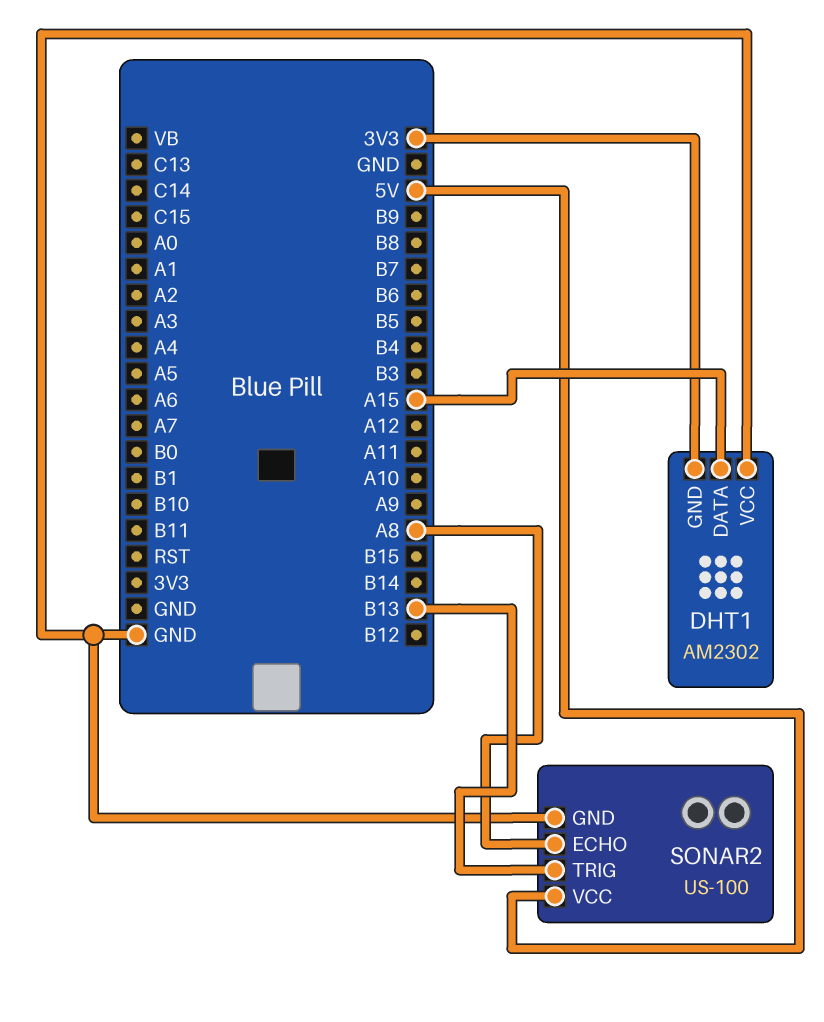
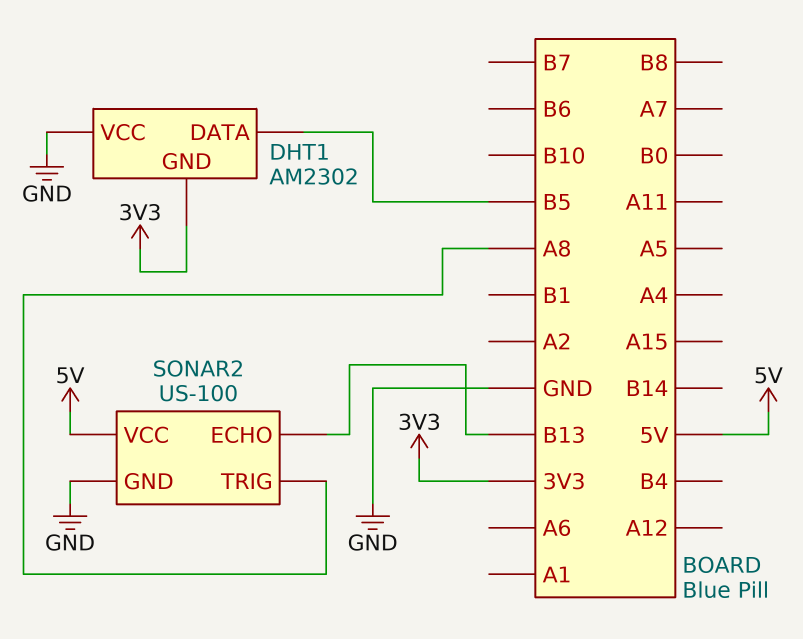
DHT1 pin DATA: A15 -> B5
SONAR2 pin ECHO: A8 -> B13
SONAR2 pin TRIG: B13 -> A8

